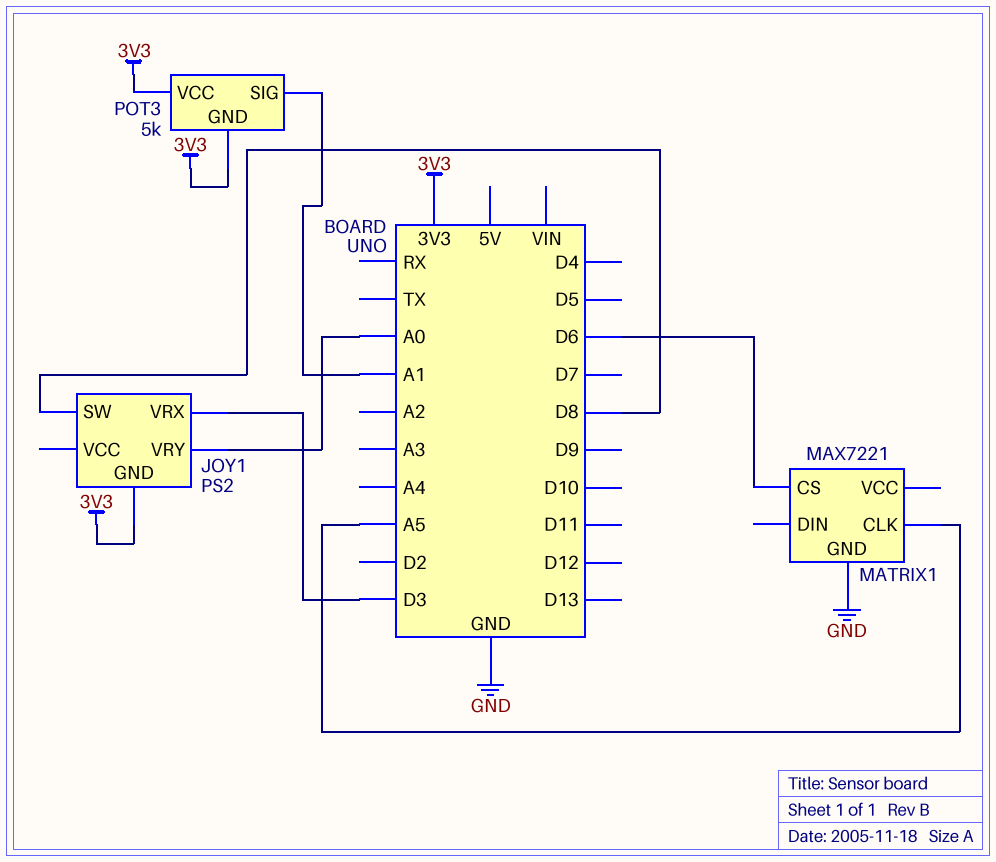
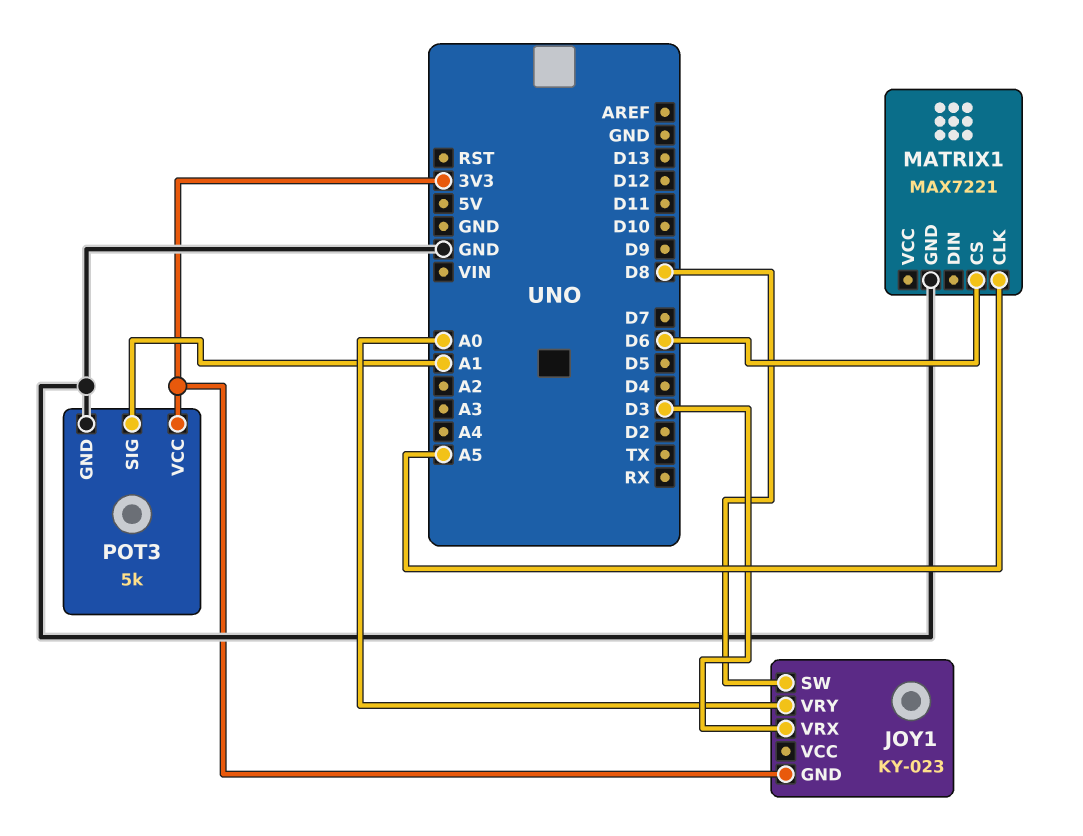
JOY1: PS2 -> KY-023
POT3 pin GND: 3V3 -> GND

